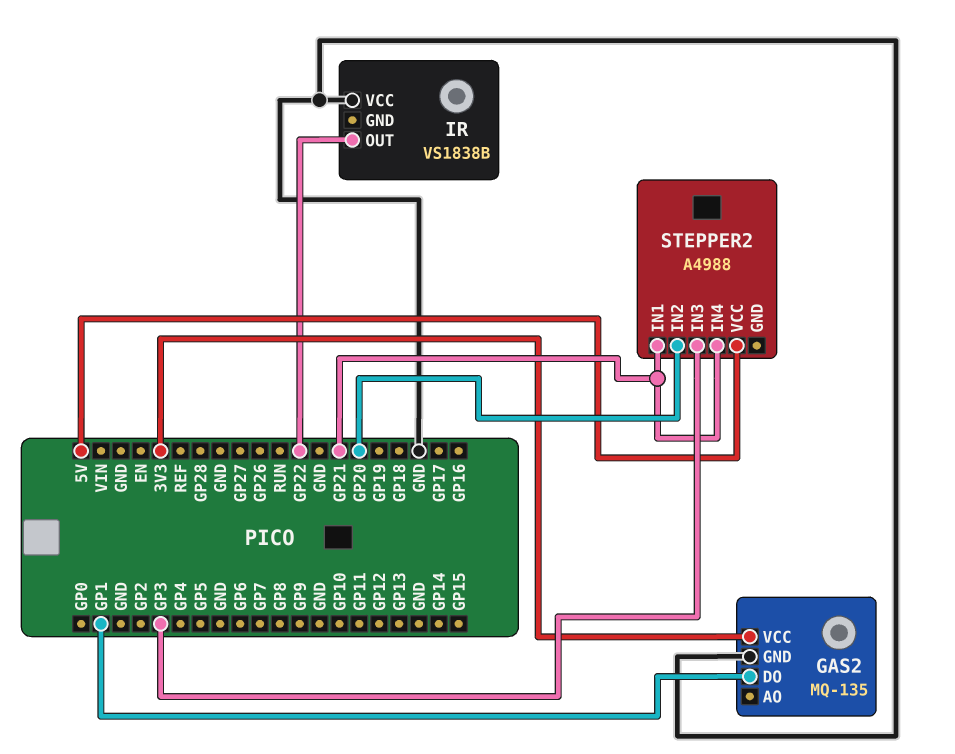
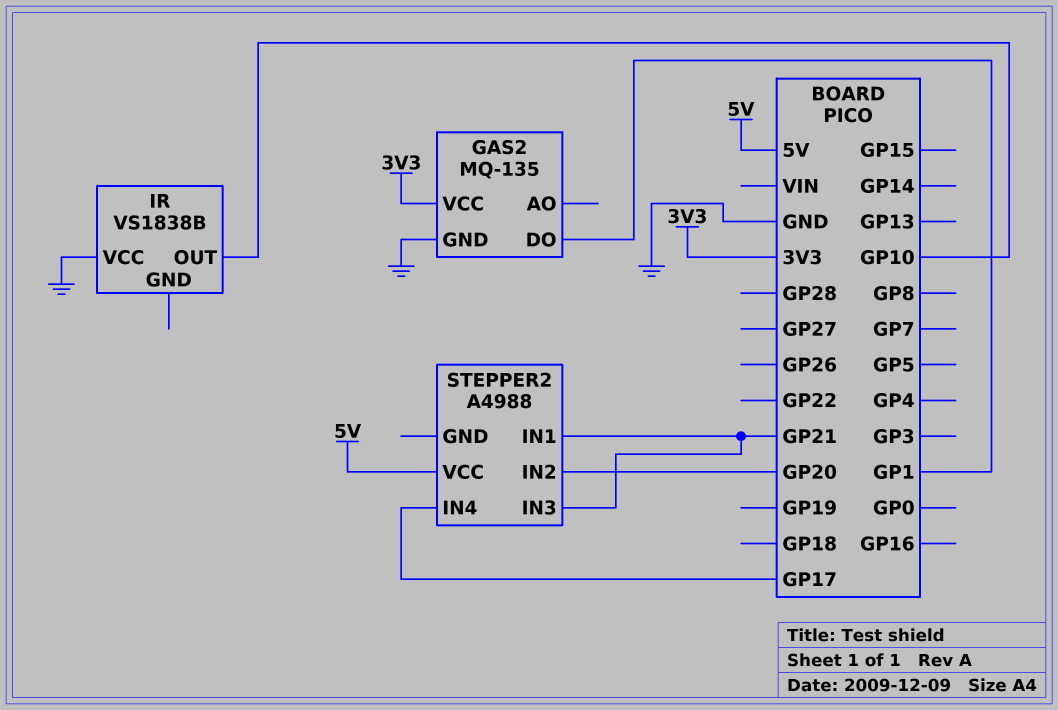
IR pin OUT: GP22 -> GP10
STEPPER2 pin IN3: GP3 -> GP21
STEPPER2 pin IN4: GP21 -> GP17

